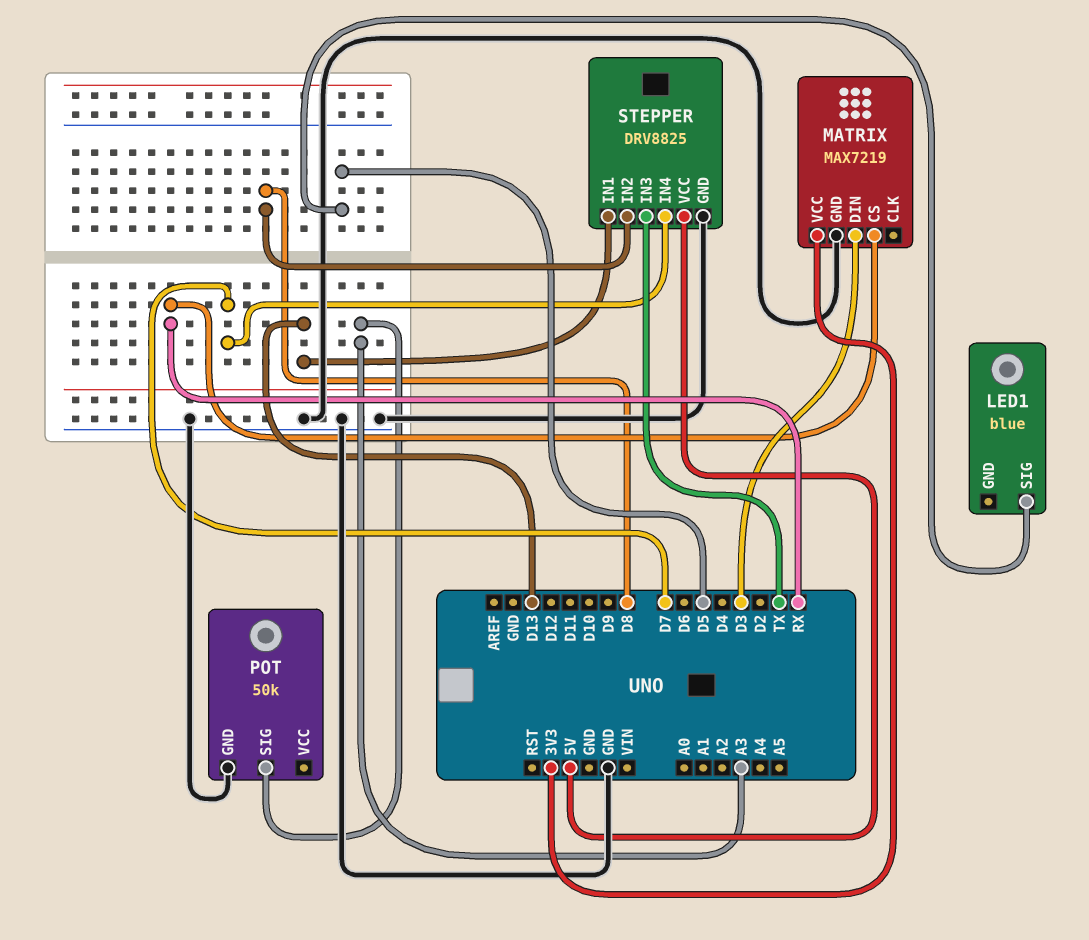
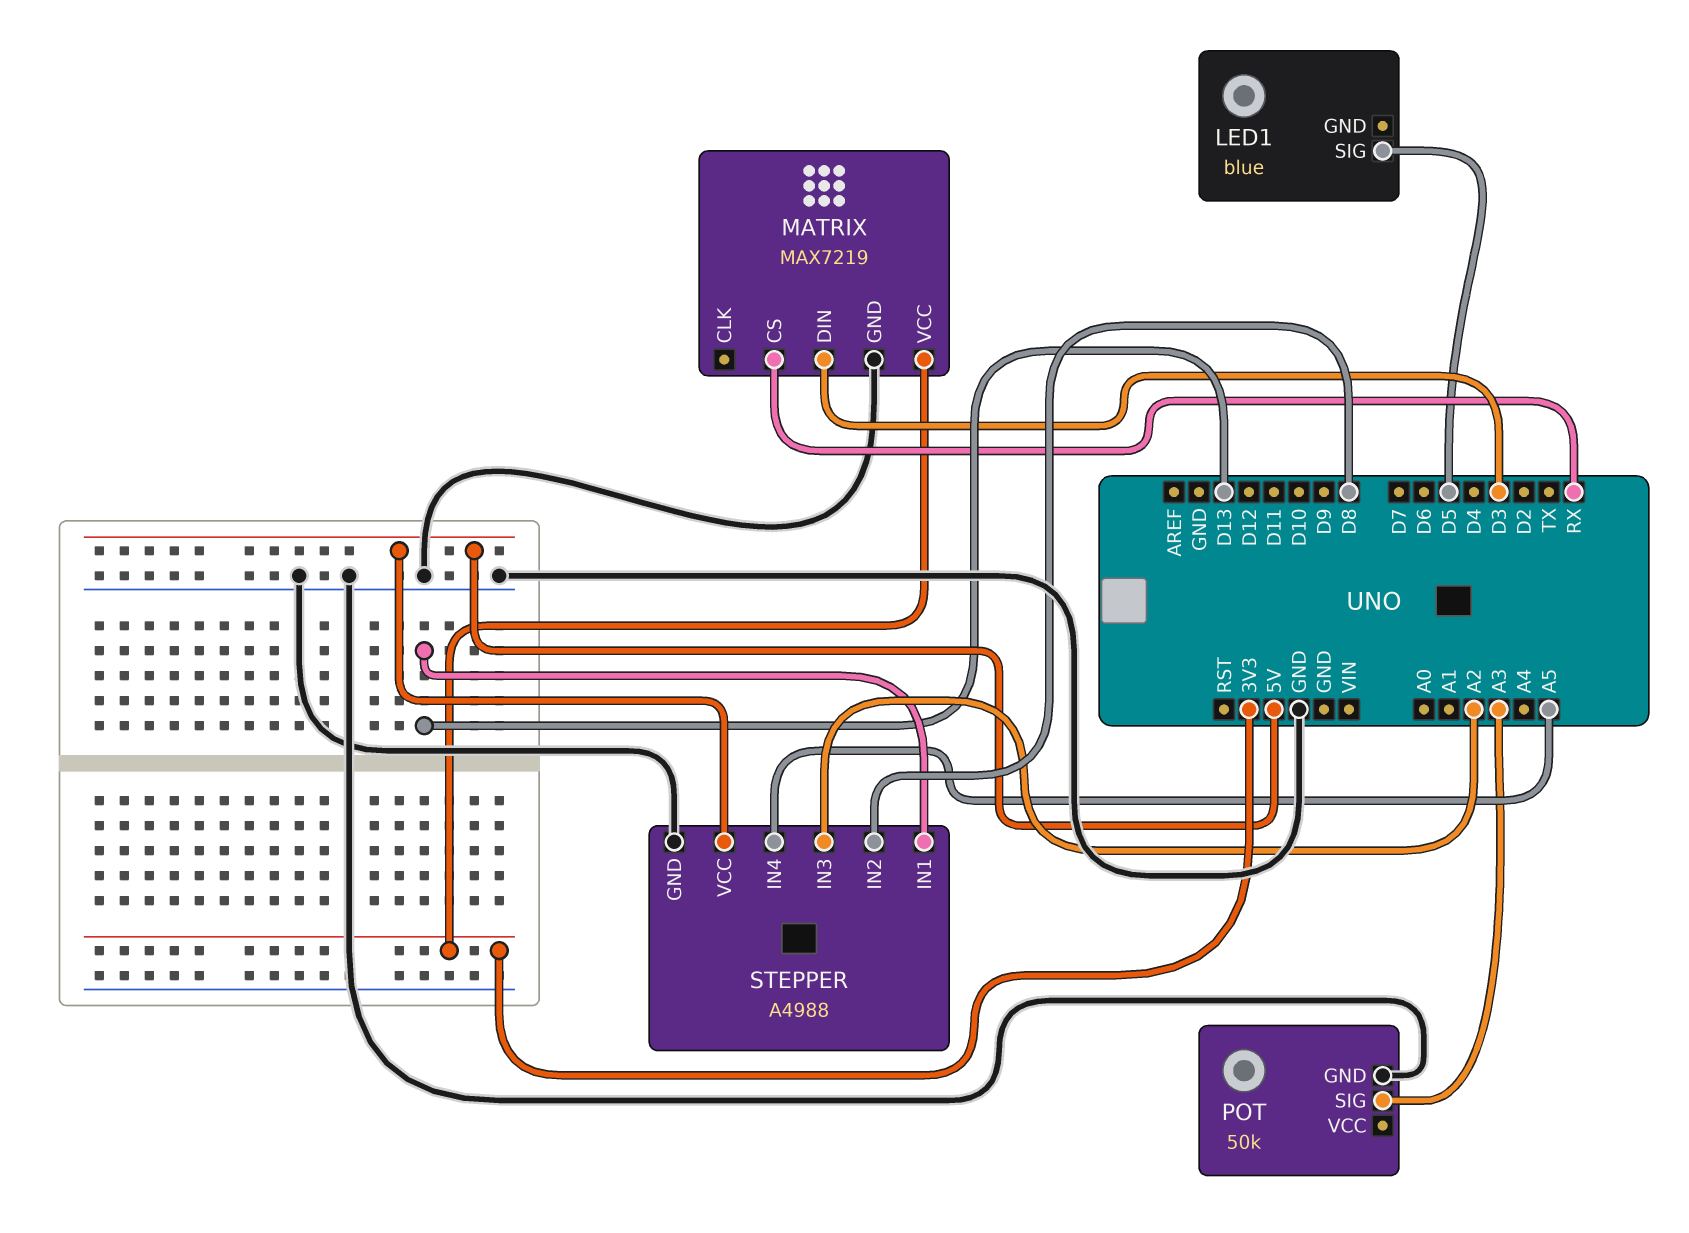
STEPPER: DRV8825 -> A4988
STEPPER pin IN3: TX -> A2
STEPPER pin IN4: D7 -> A5

